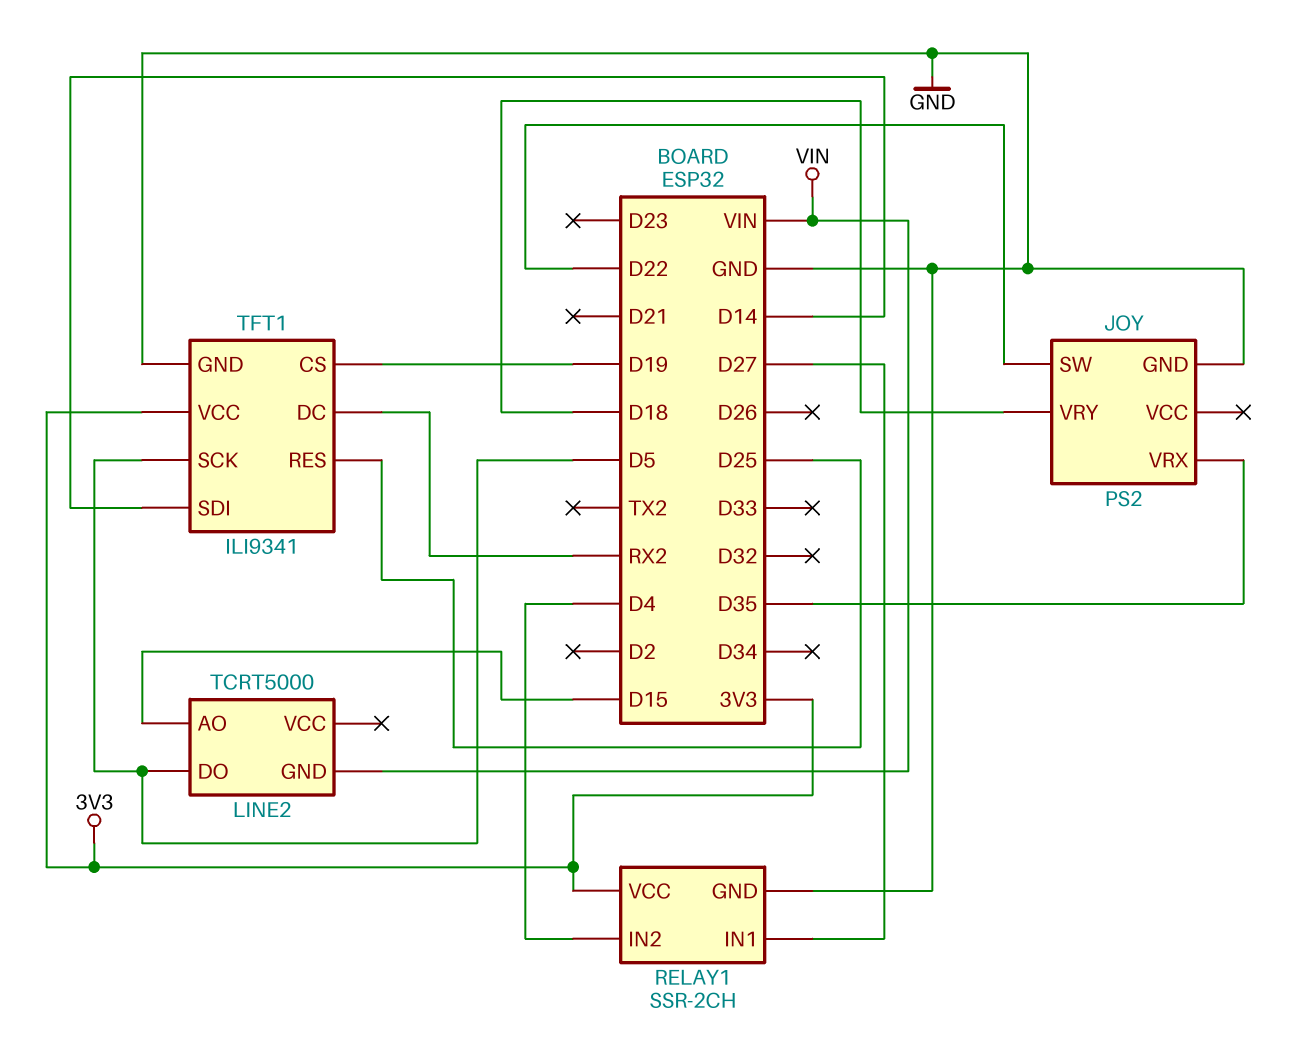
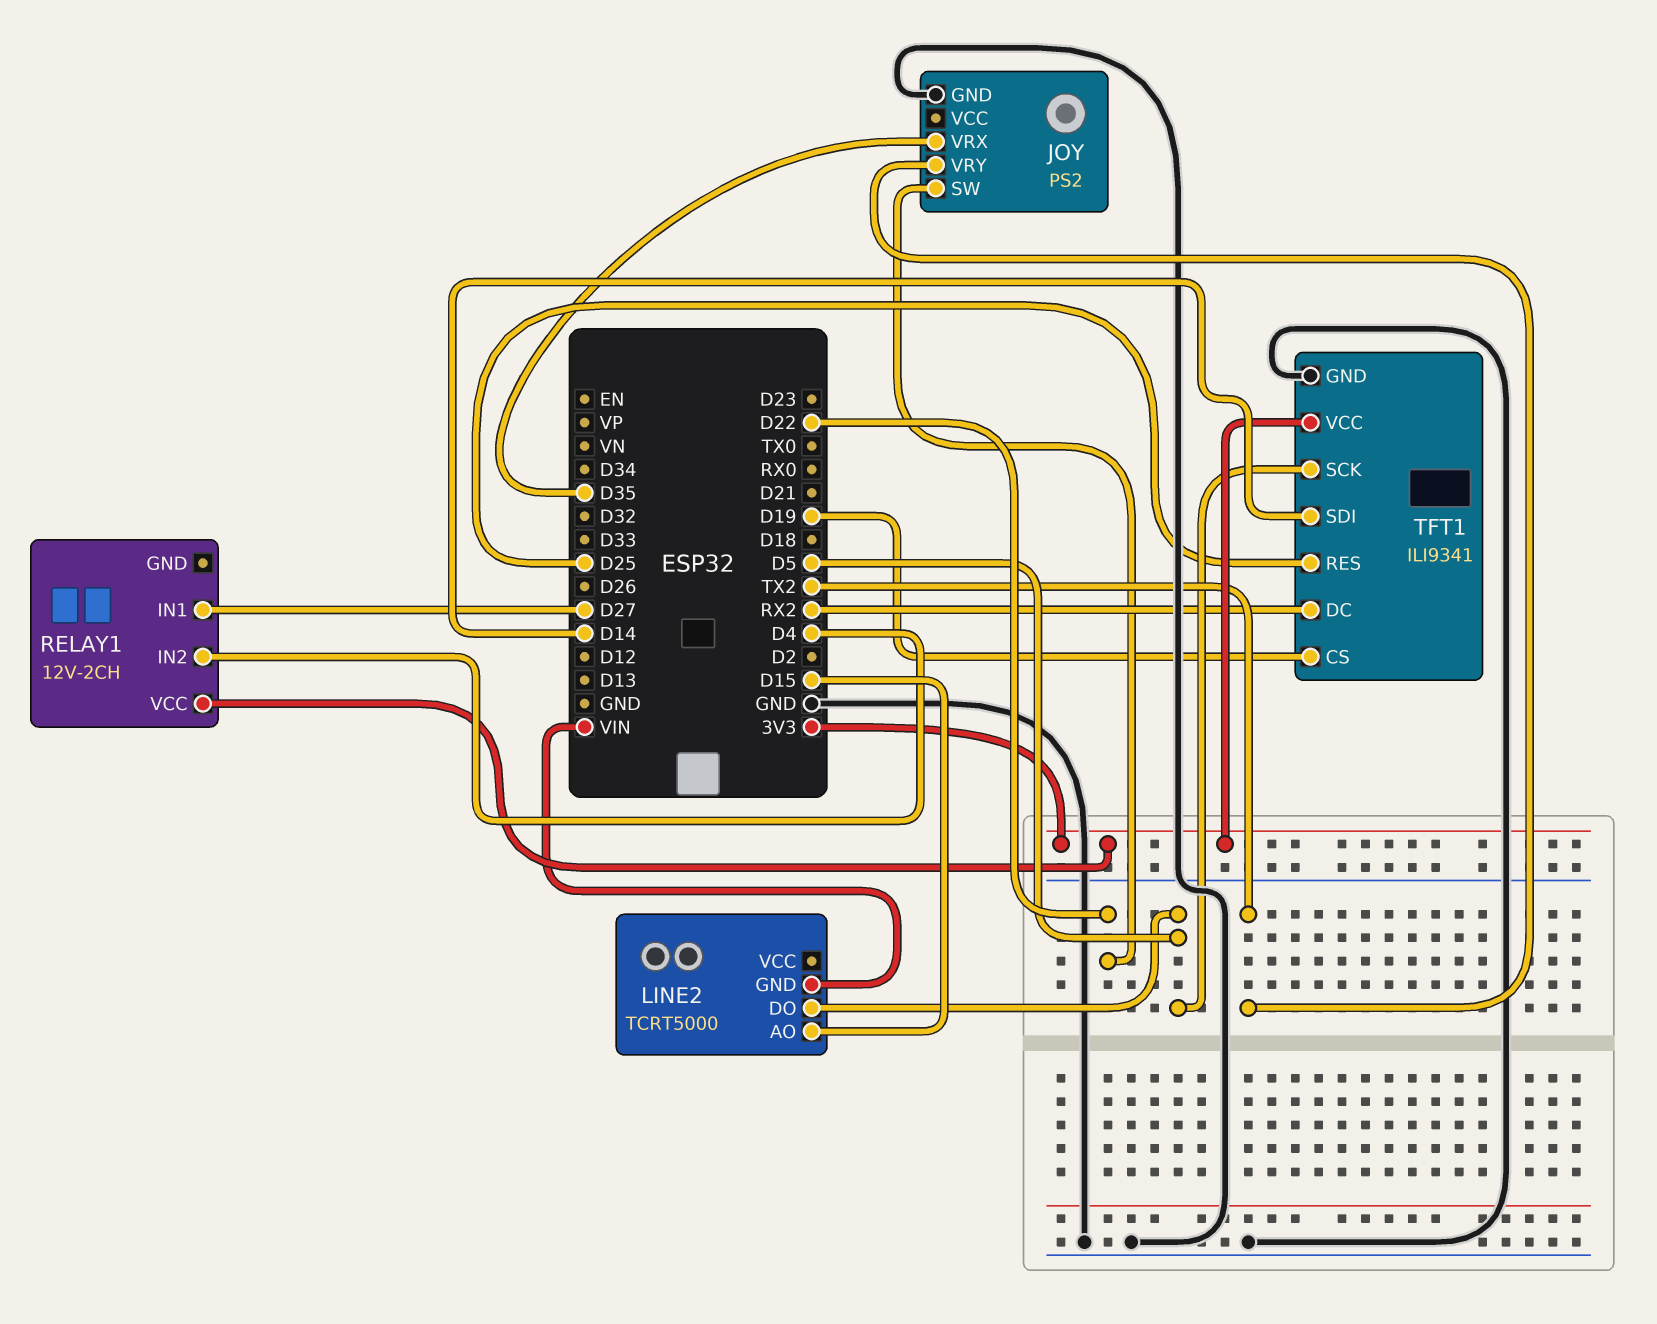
JOY pin VRY: D18 -> TX2
RELAY1: SSR-2CH -> 12V-2CH
RELAY1 pin GND: GND -> none

